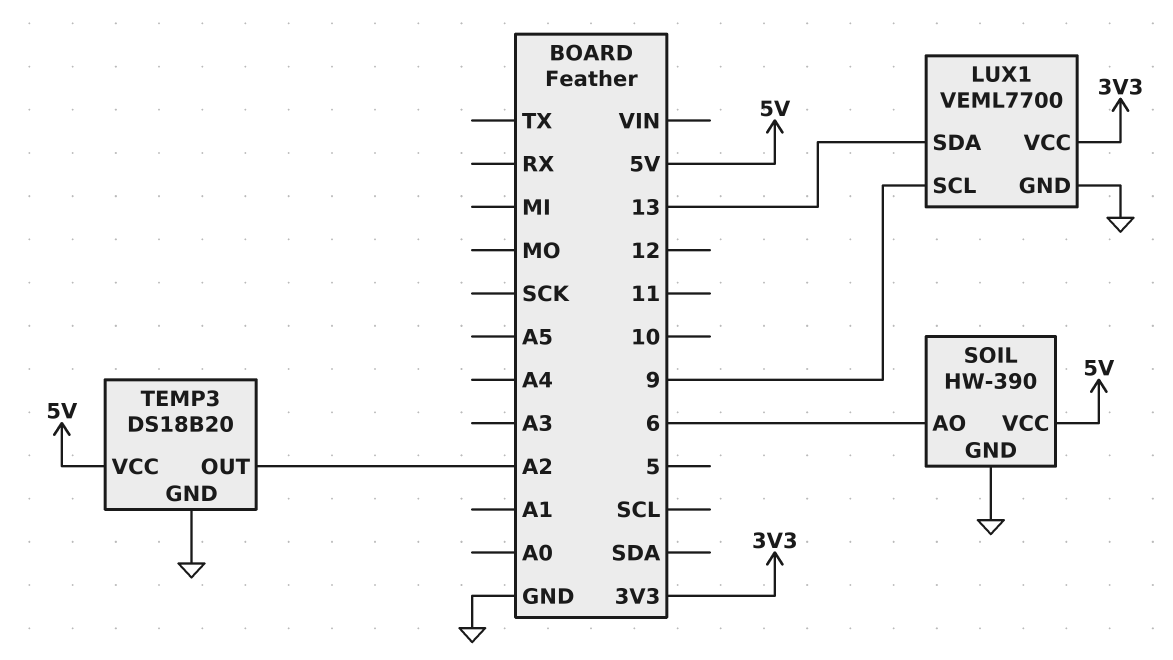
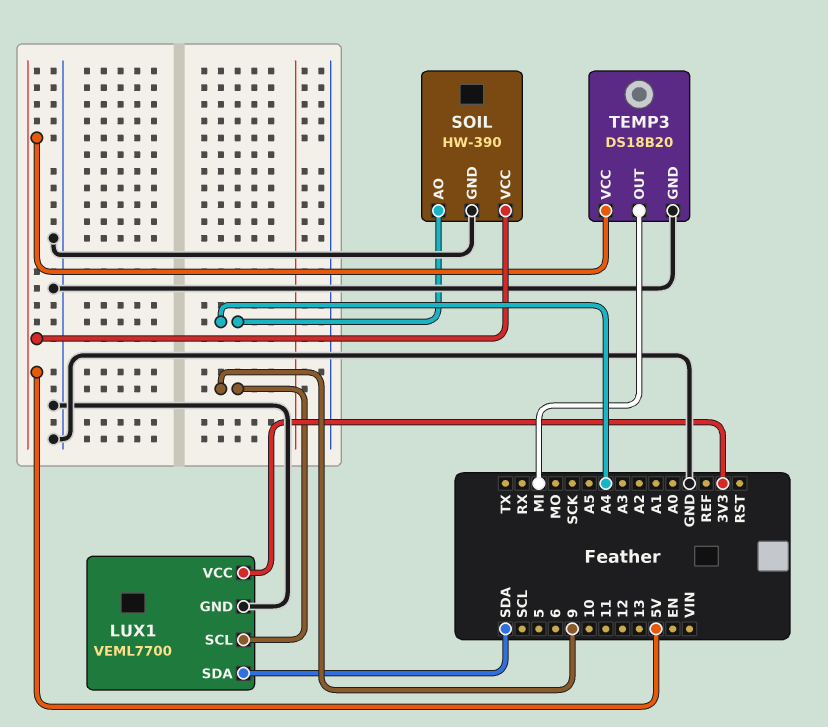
LUX1 pin SDA: 13 -> SDA
SOIL pin AO: 6 -> A4
TEMP3 pin OUT: A2 -> MI

